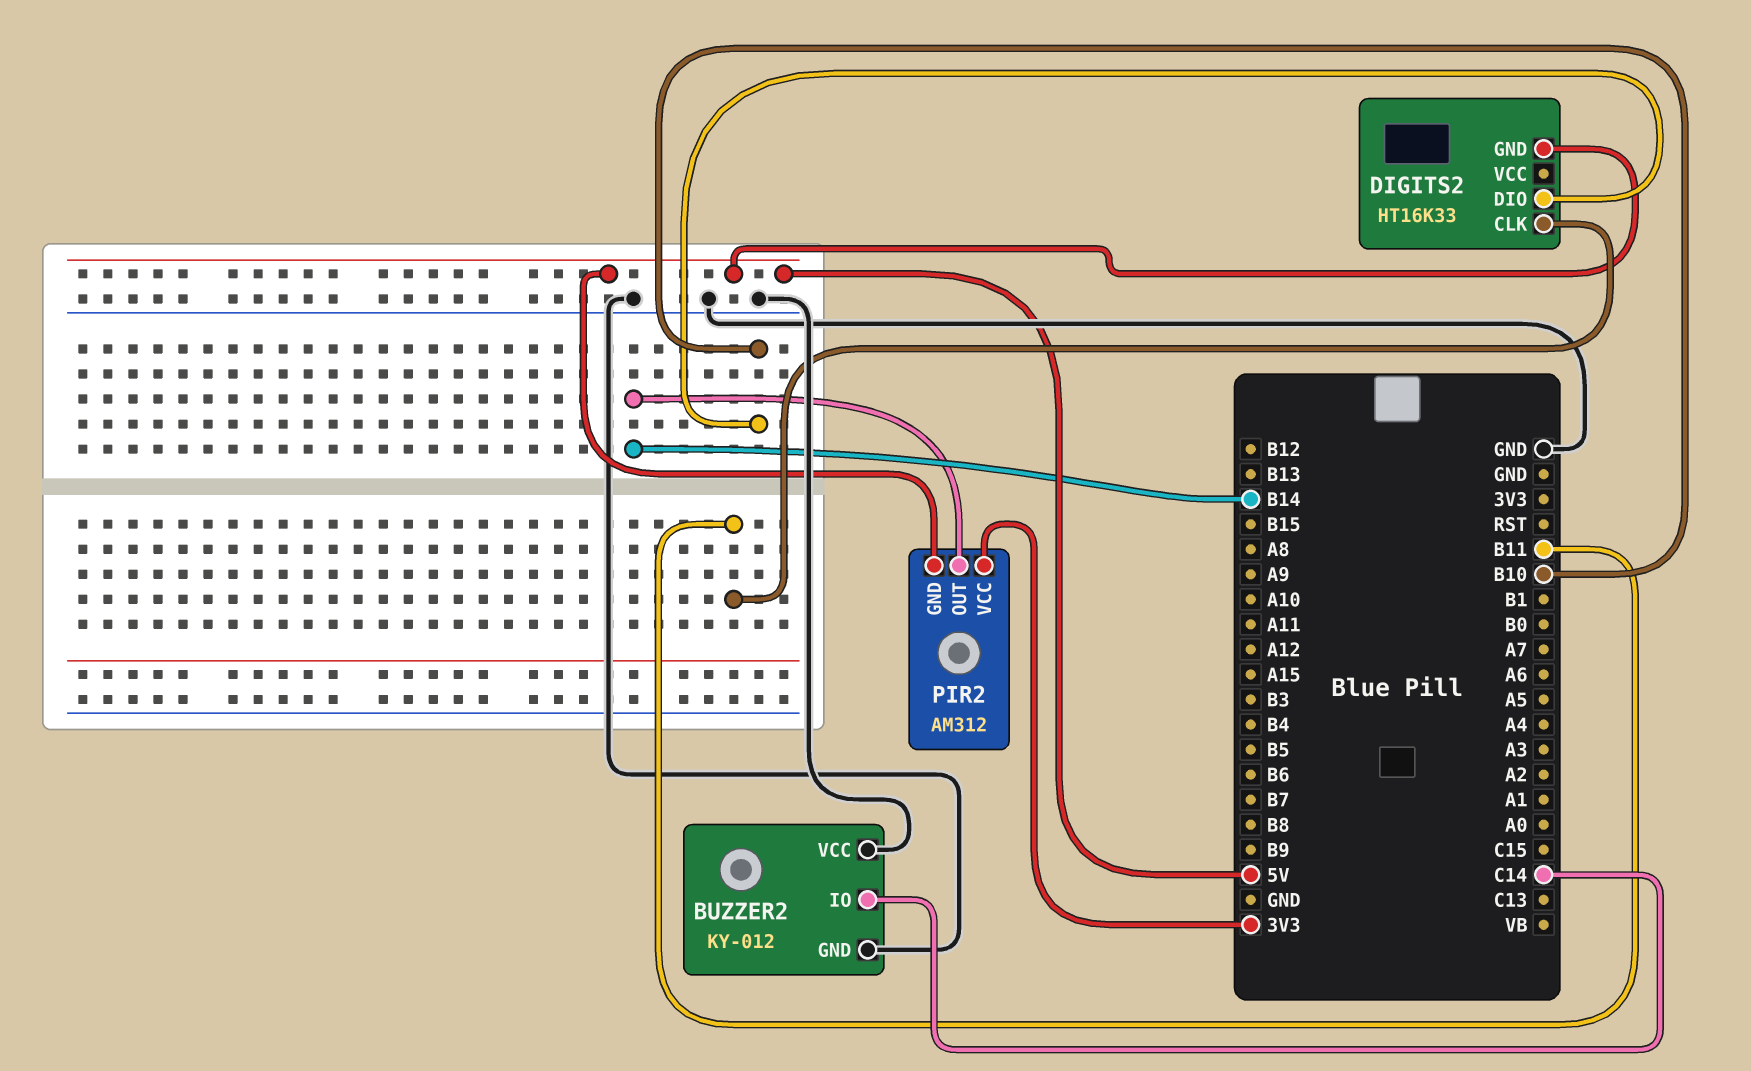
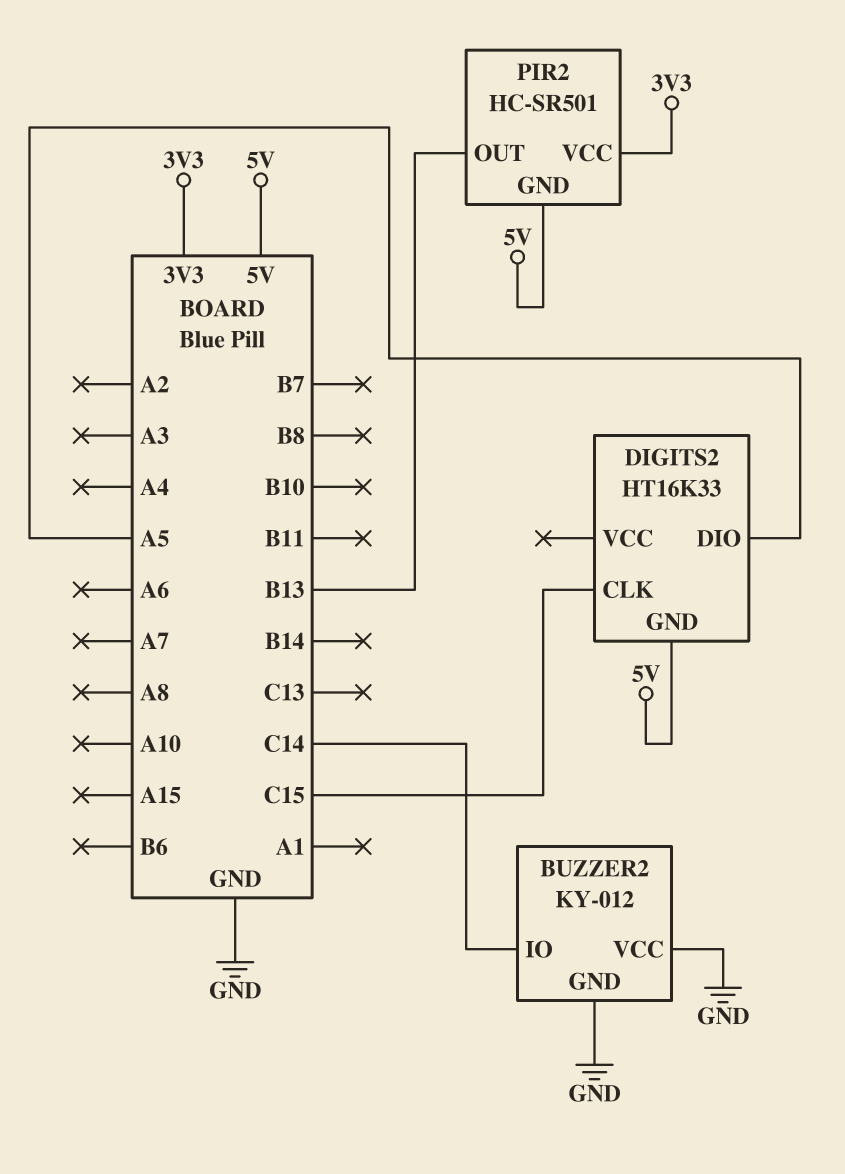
DIGITS2 pin CLK: B11 -> C15
DIGITS2 pin DIO: B10 -> A5
PIR2: AM312 -> HC-SR501
PIR2 pin OUT: B14 -> B13

